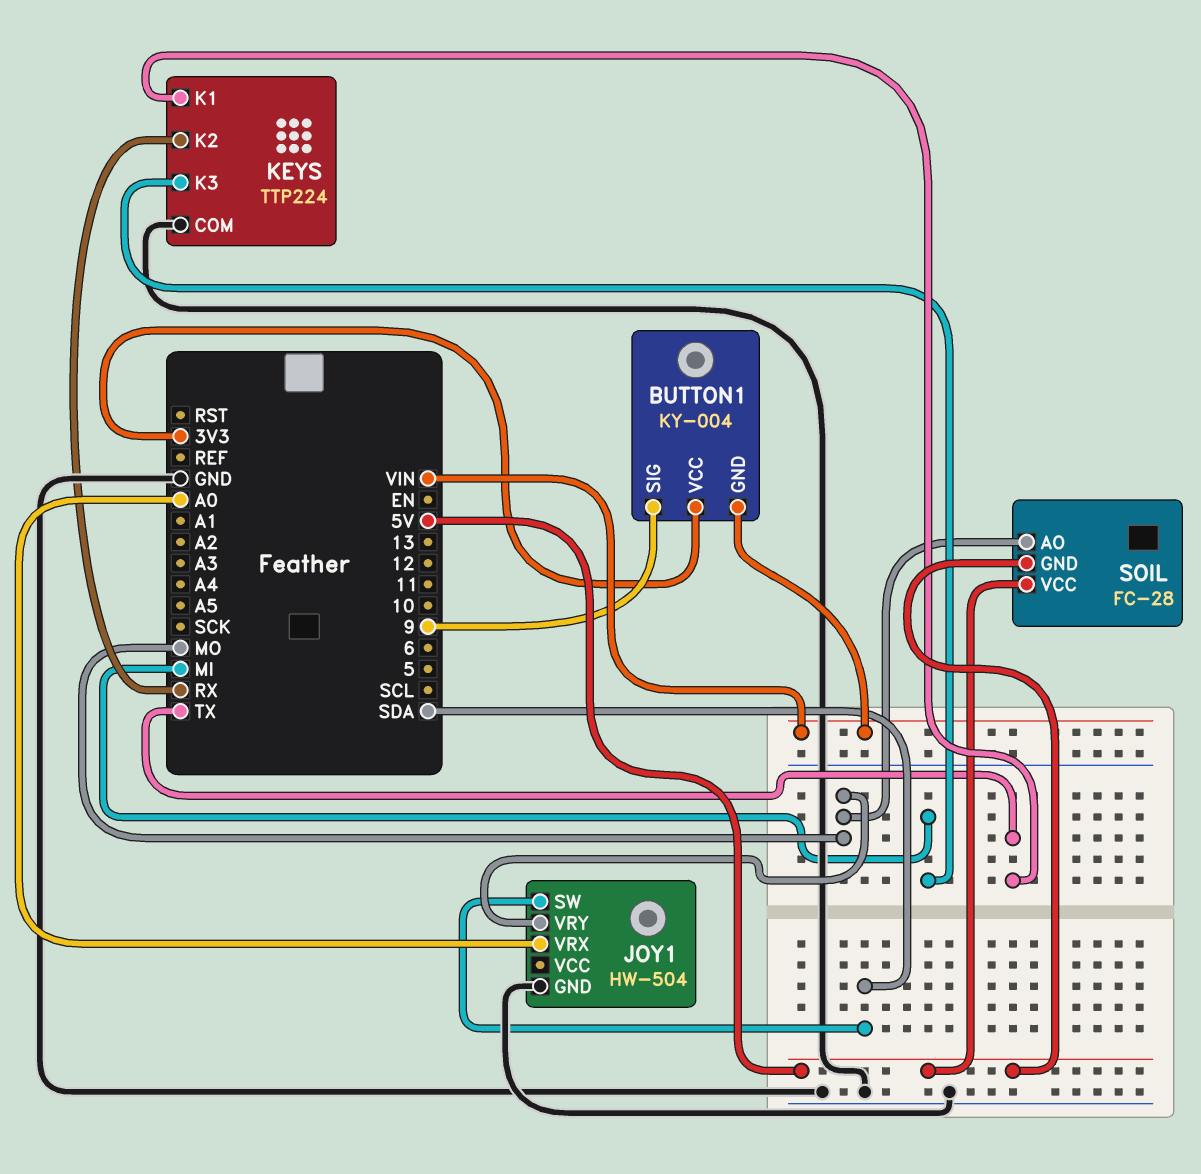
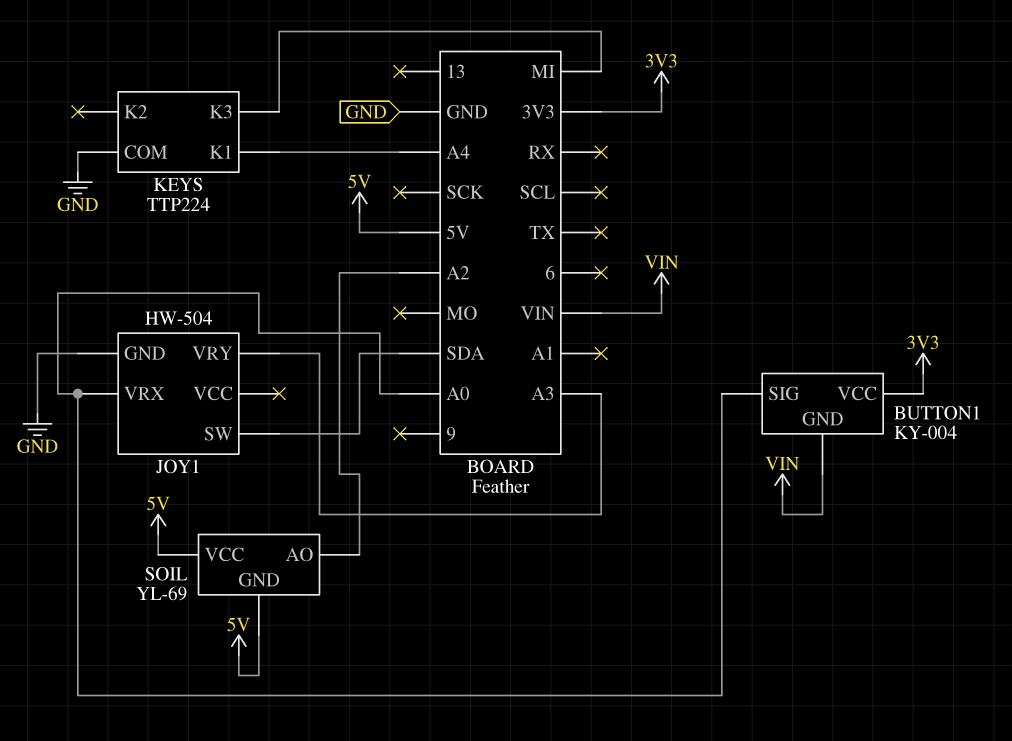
BUTTON1 pin SIG: 9 -> A0
JOY1 pin VRY: MO -> A3
KEYS pin K1: TX -> A4
KEYS pin K2: RX -> none
SOIL: FC-28 -> YL-69
SOIL pin AO: MO -> A2

